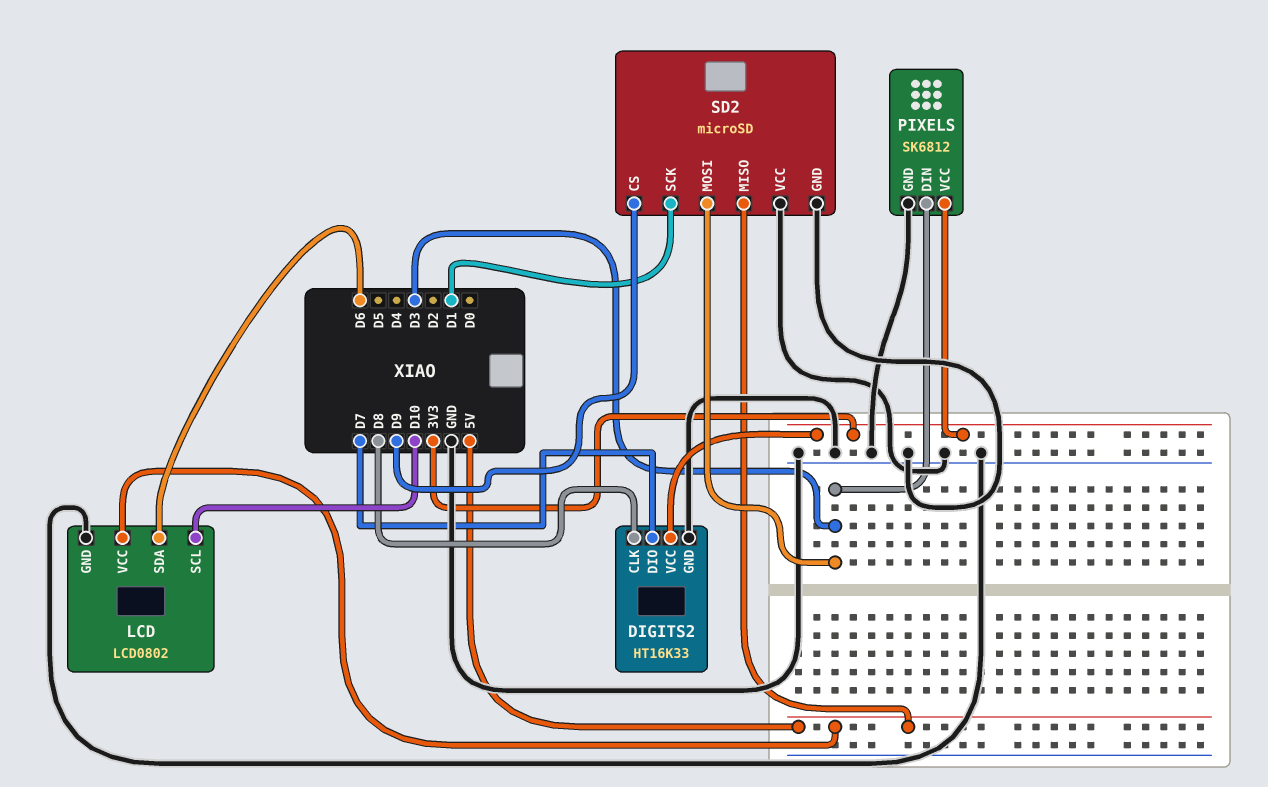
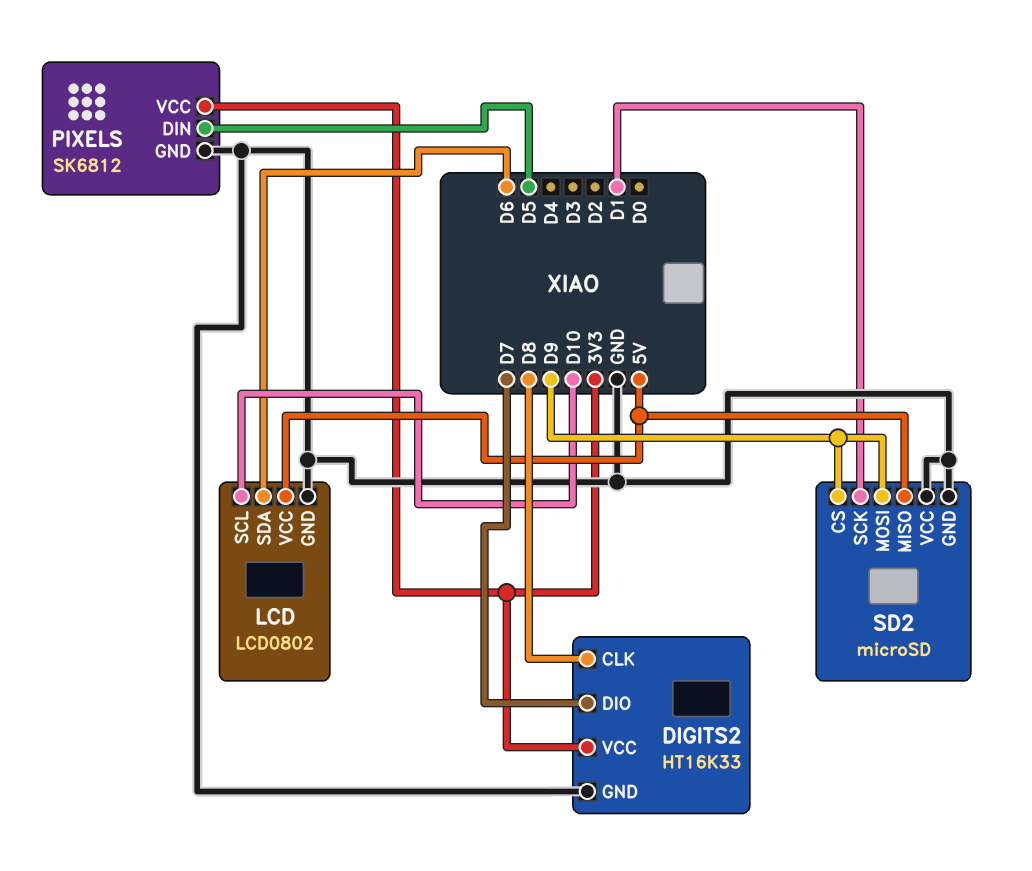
PIXELS pin DIN: D3 -> D5
SD2 pin MOSI: D3 -> D9

